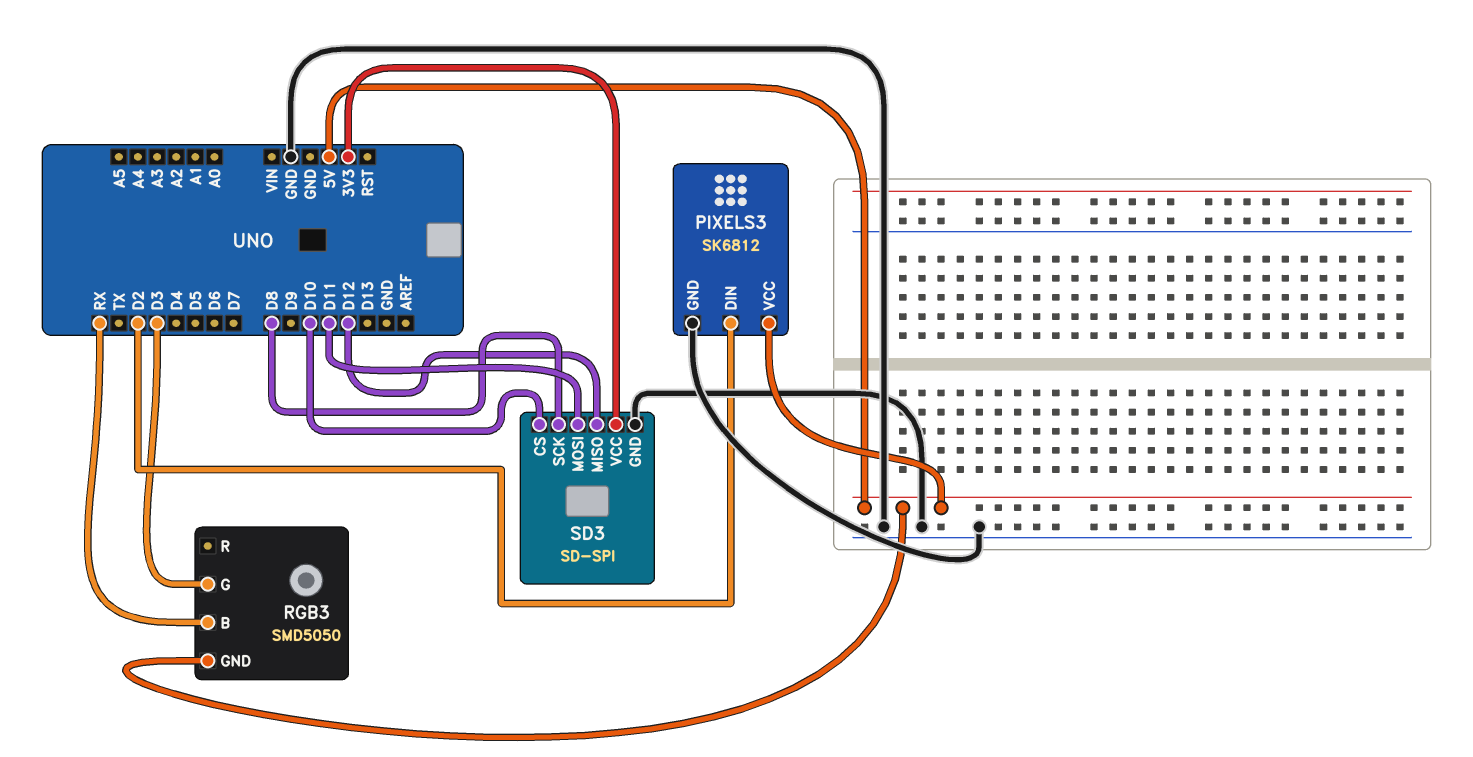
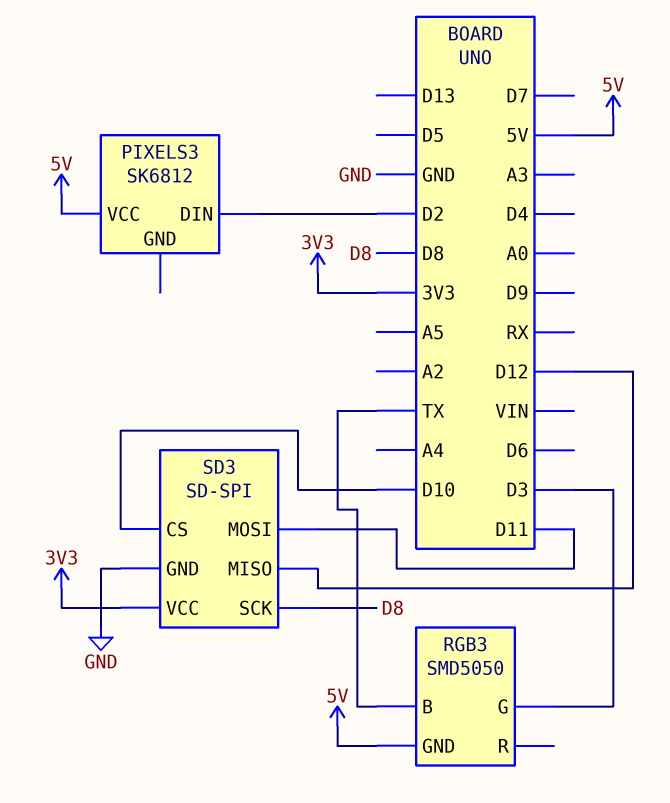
PIXELS3 pin GND: GND -> none
RGB3 pin B: RX -> TX

